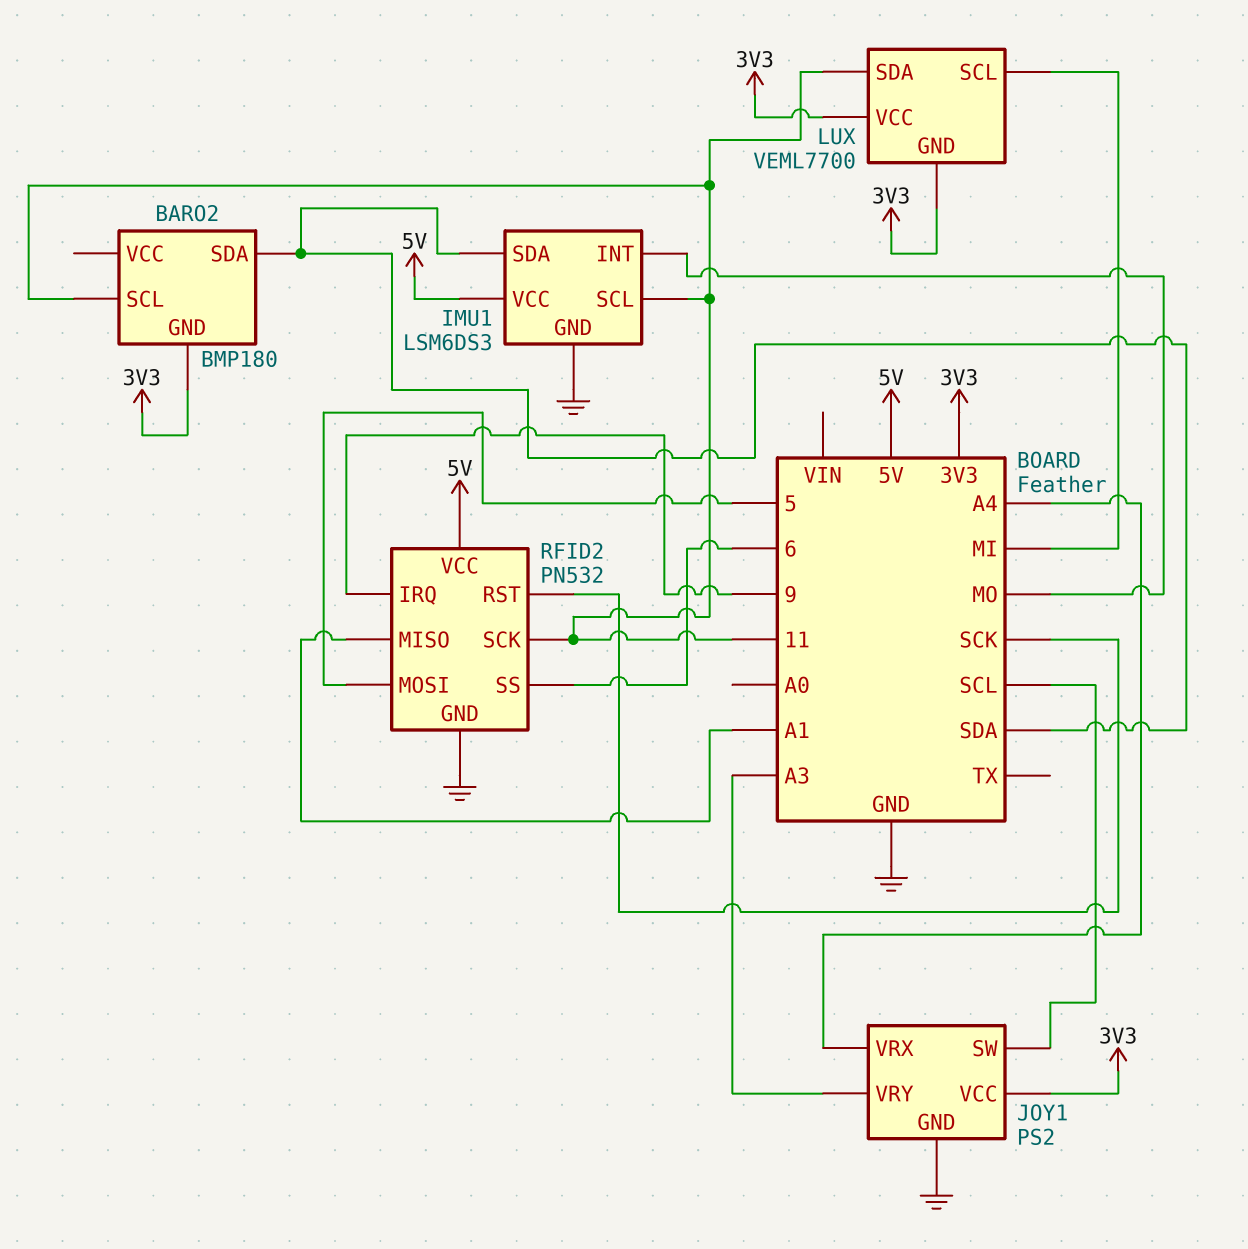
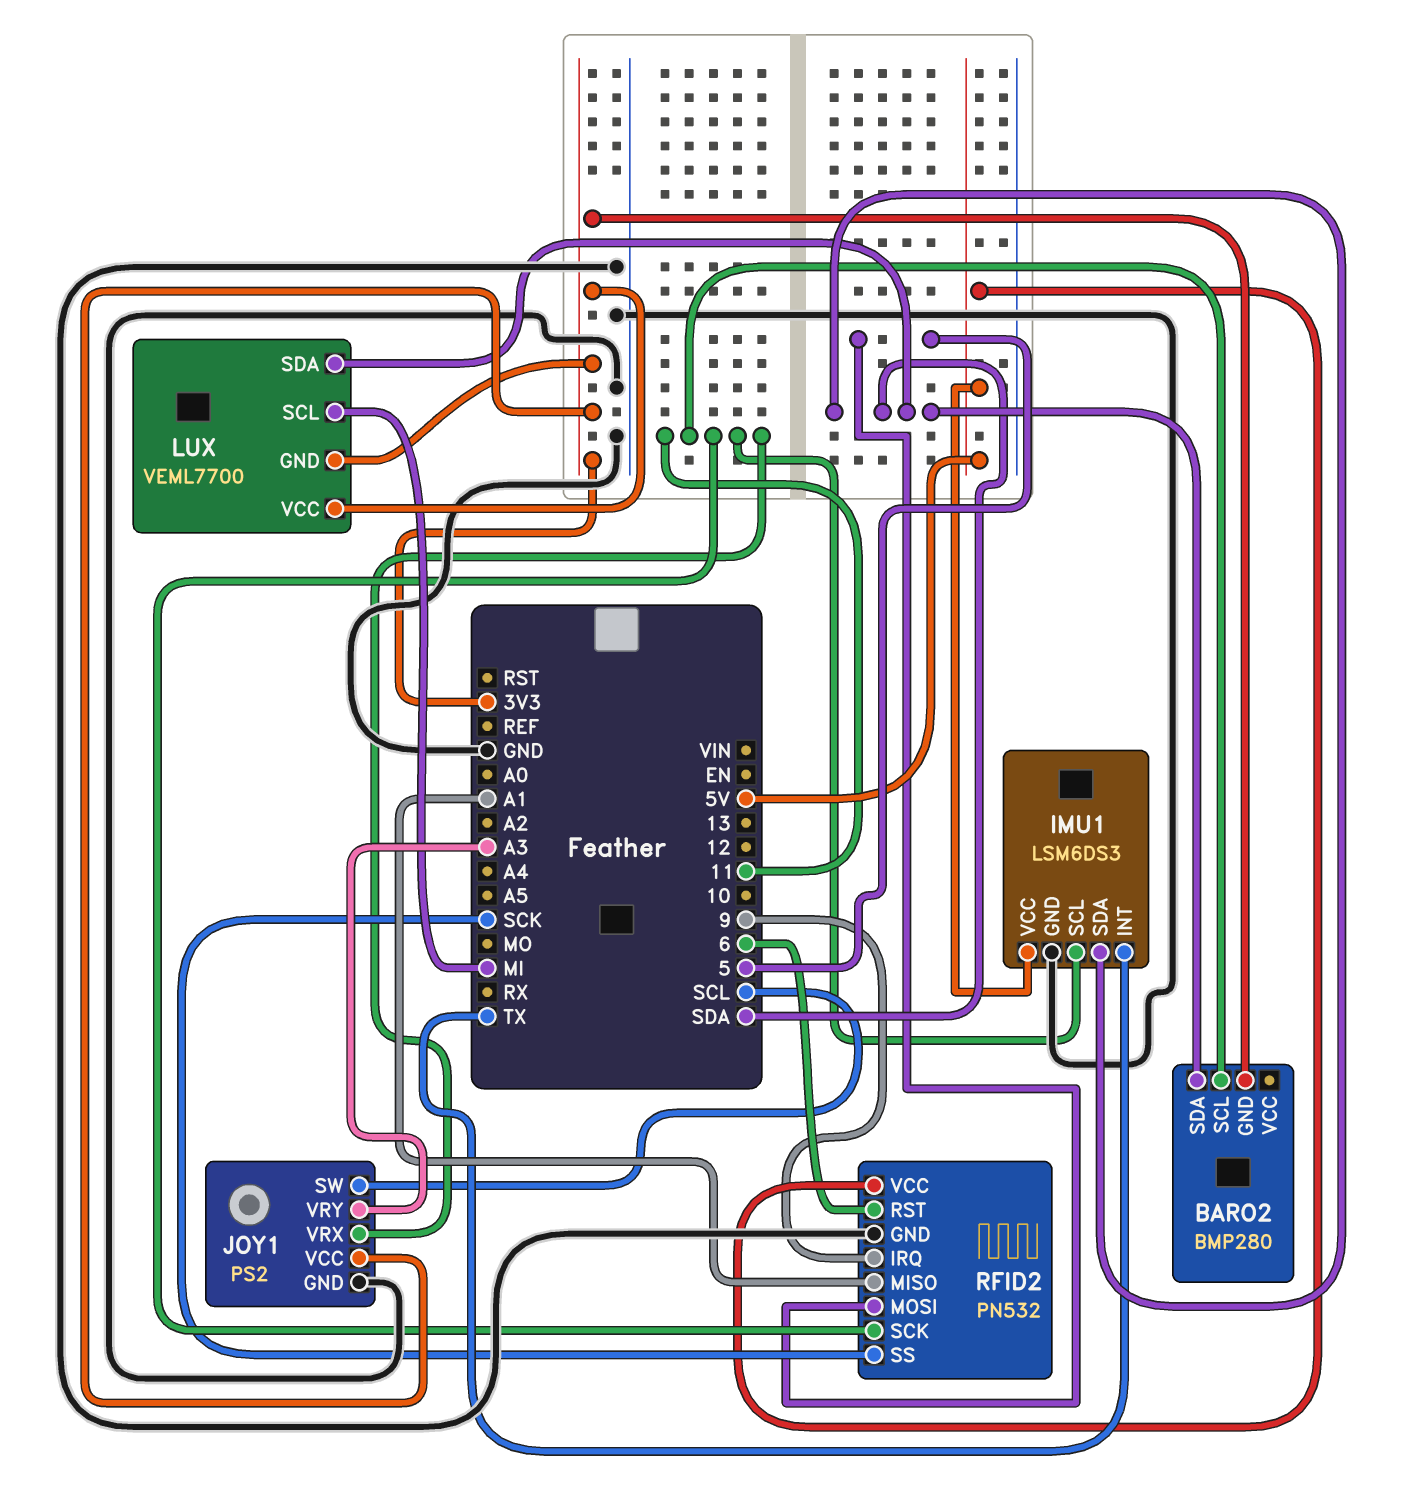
BARO2: BMP180 -> BMP280
IMU1 pin INT: MO -> TX
JOY1 pin VRX: A4 -> 11
LUX pin SDA: 11 -> SDA
RFID2 pin RST: SCK -> 6
RFID2 pin SS: 6 -> SCK

